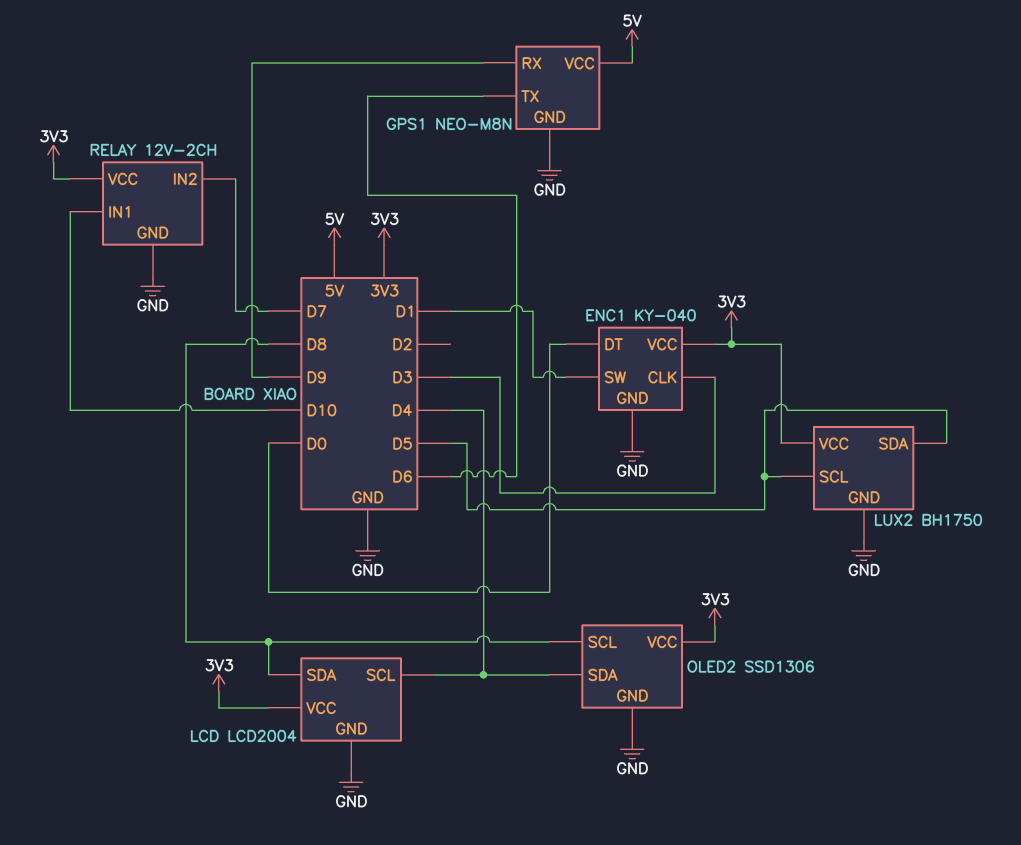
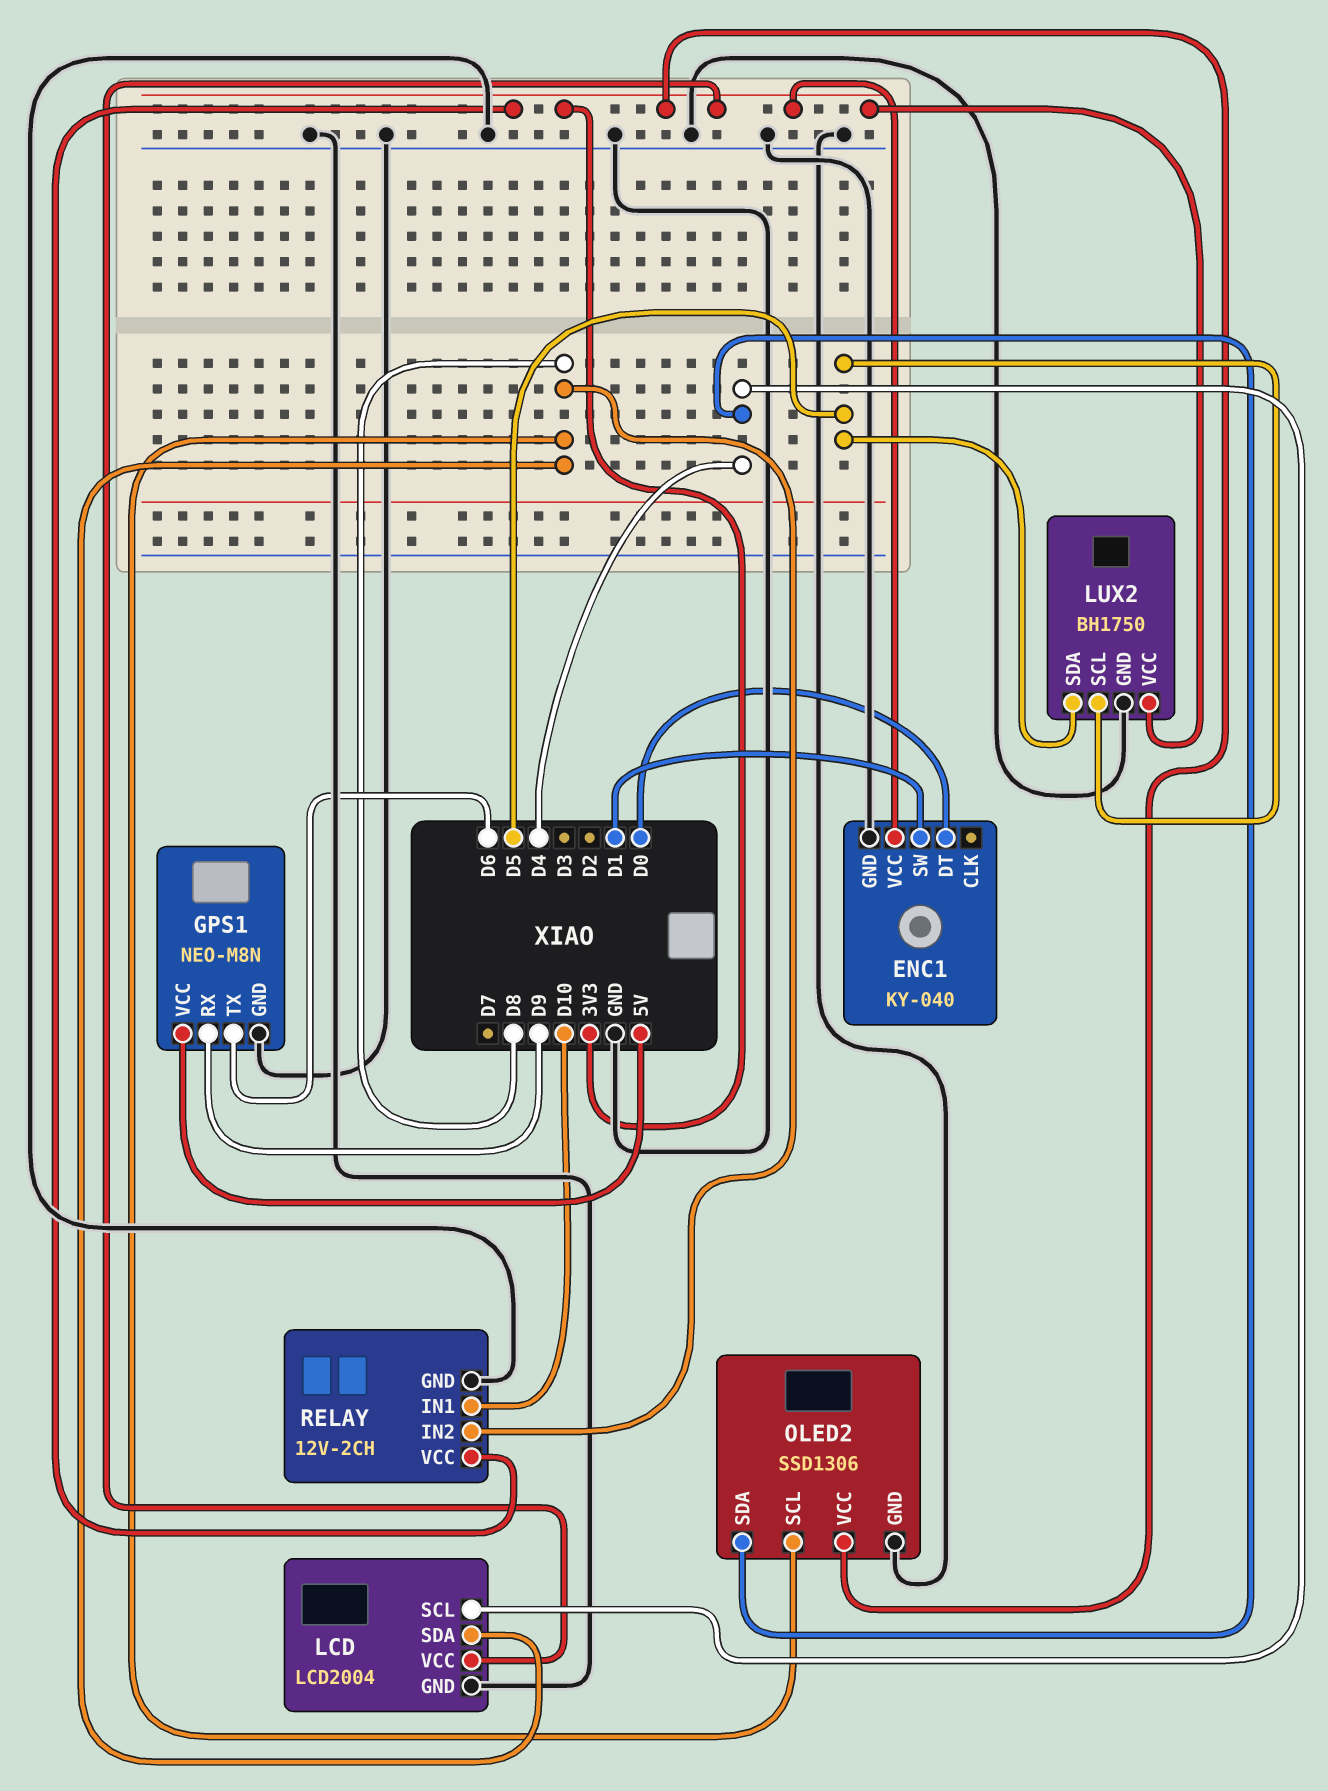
ENC1 pin CLK: D3 -> none
RELAY pin IN2: D7 -> D8

